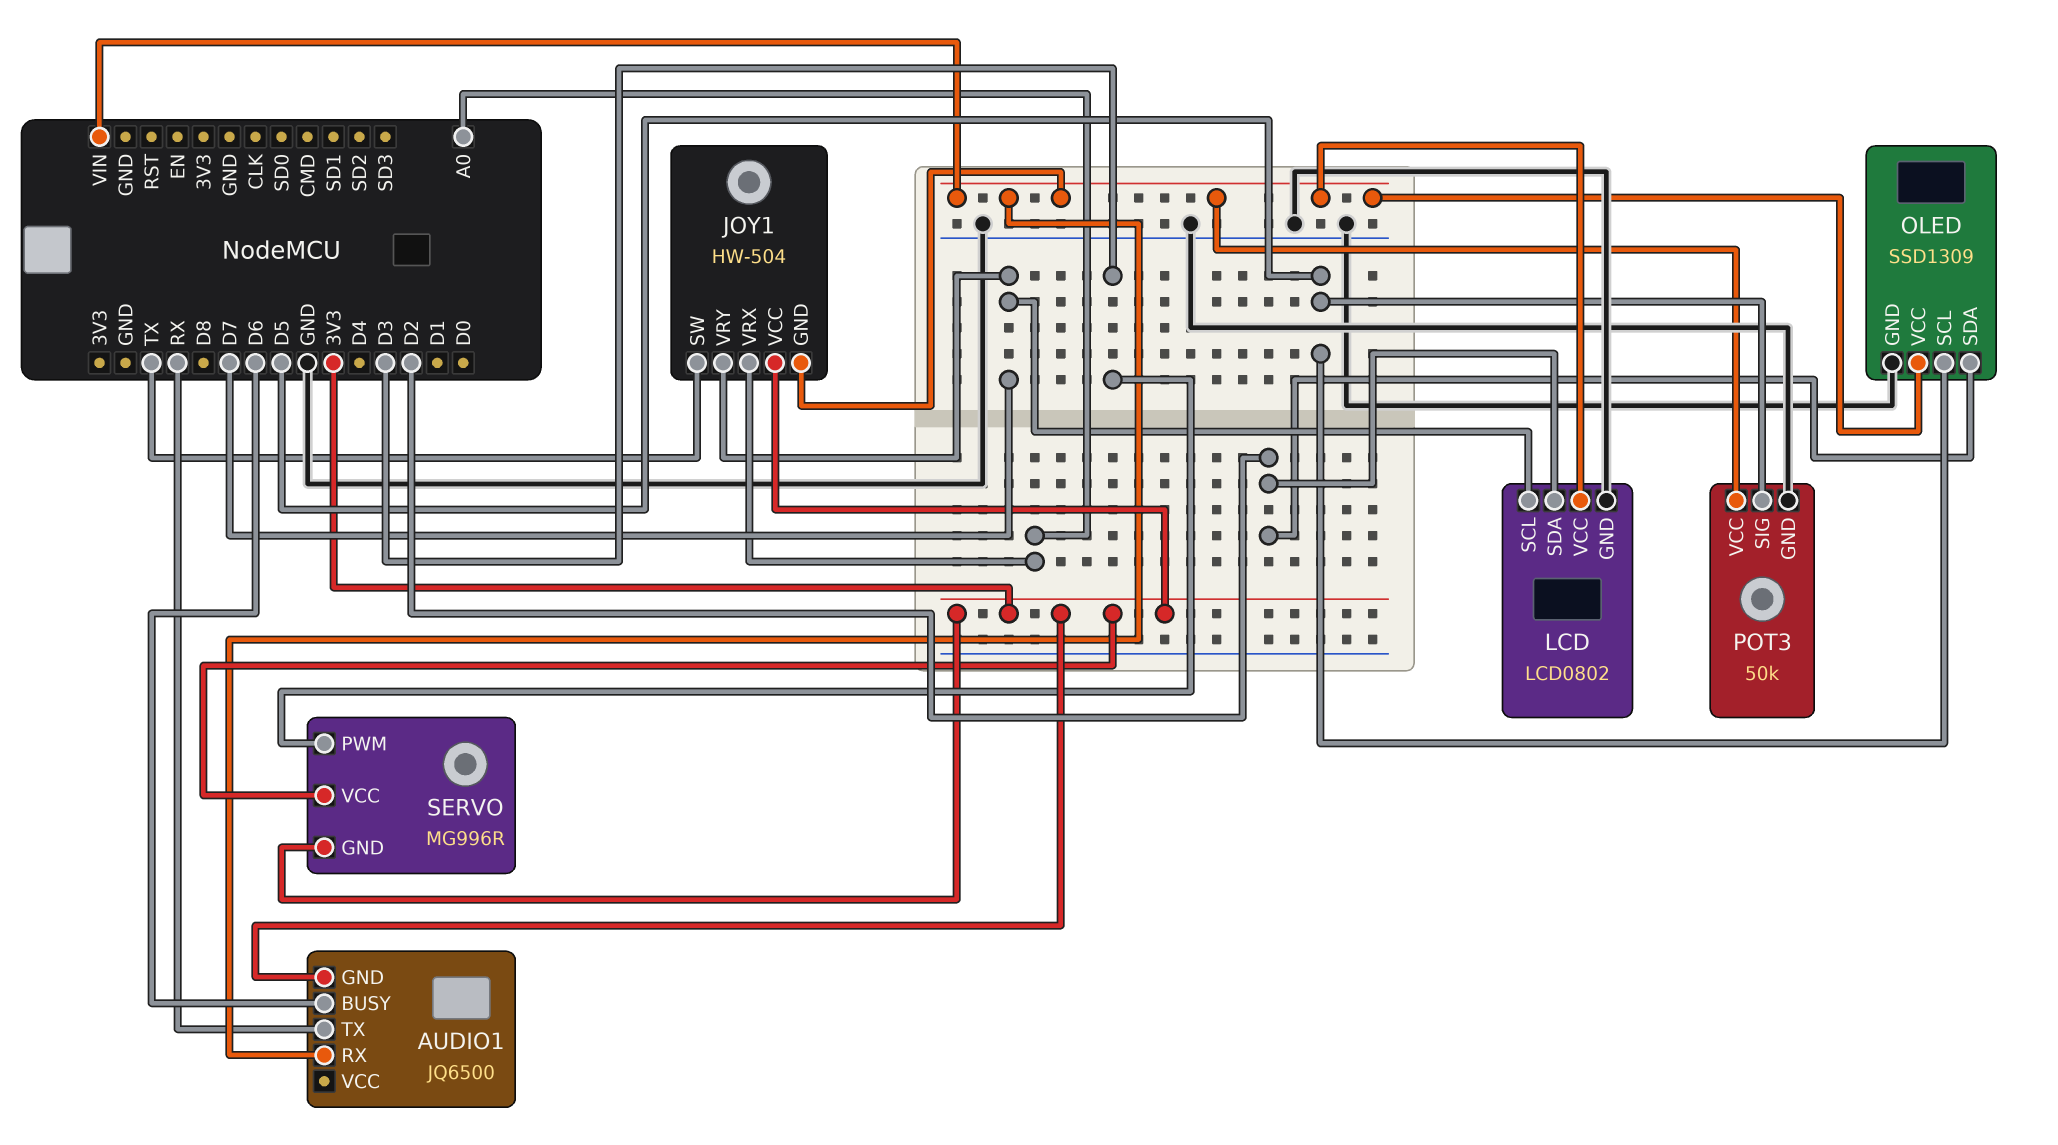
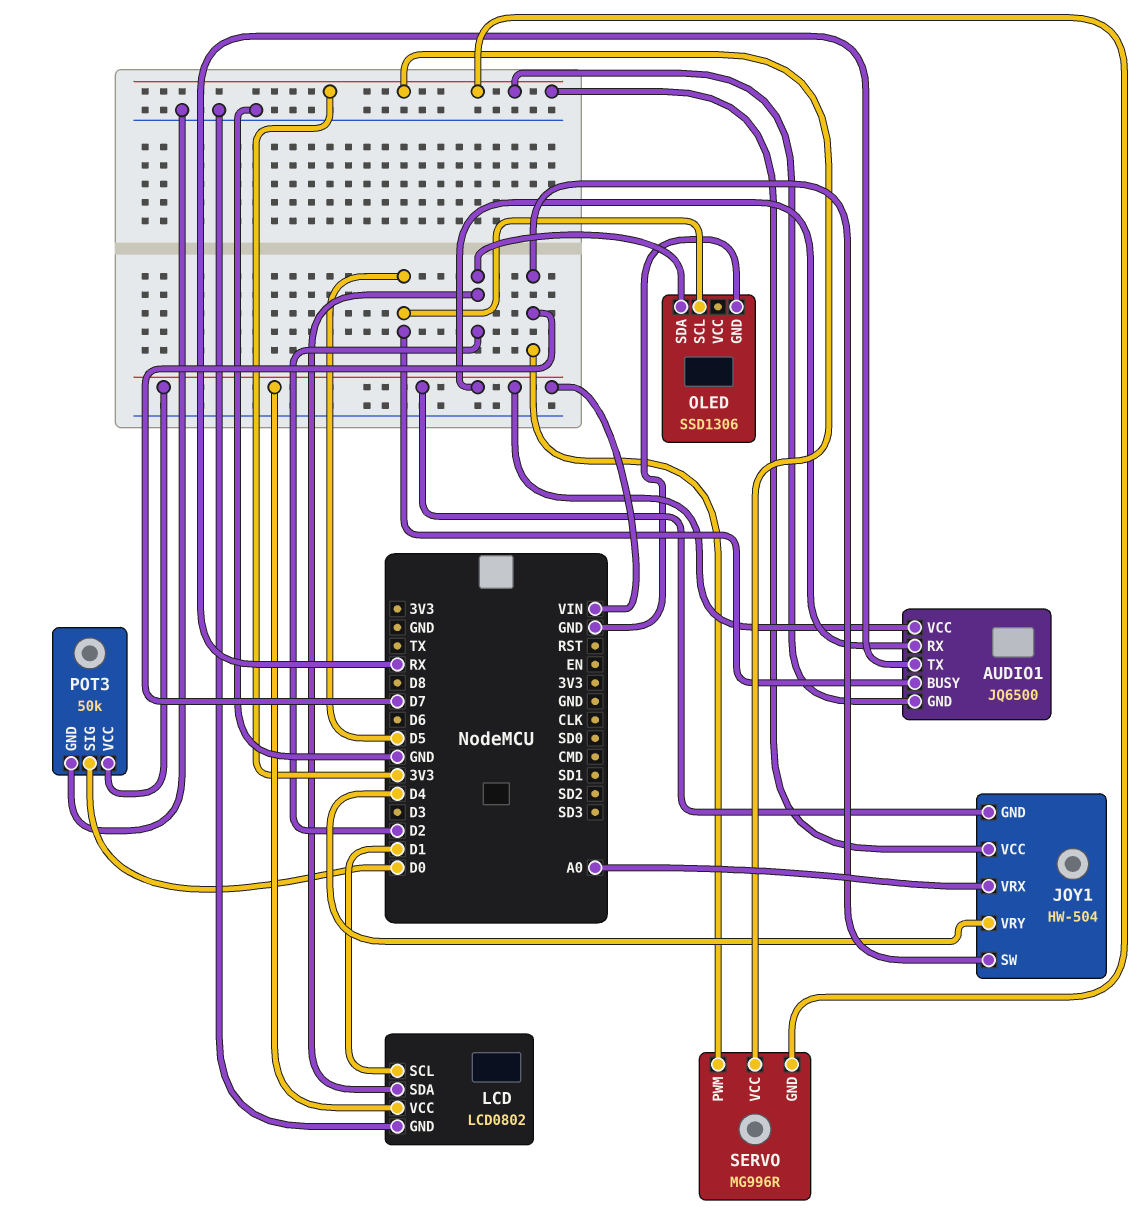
AUDIO1 pin BUSY: D6 -> D5
AUDIO1 pin VCC: none -> VIN
JOY1 pin SW: TX -> D7
JOY1 pin VRY: D7 -> D4
LCD pin SCL: D7 -> D1
OLED: SSD1309 -> SSD1306
OLED pin VCC: VIN -> none
POT3 pin SIG: D5 -> D0
SERVO pin PWM: D3 -> D7

